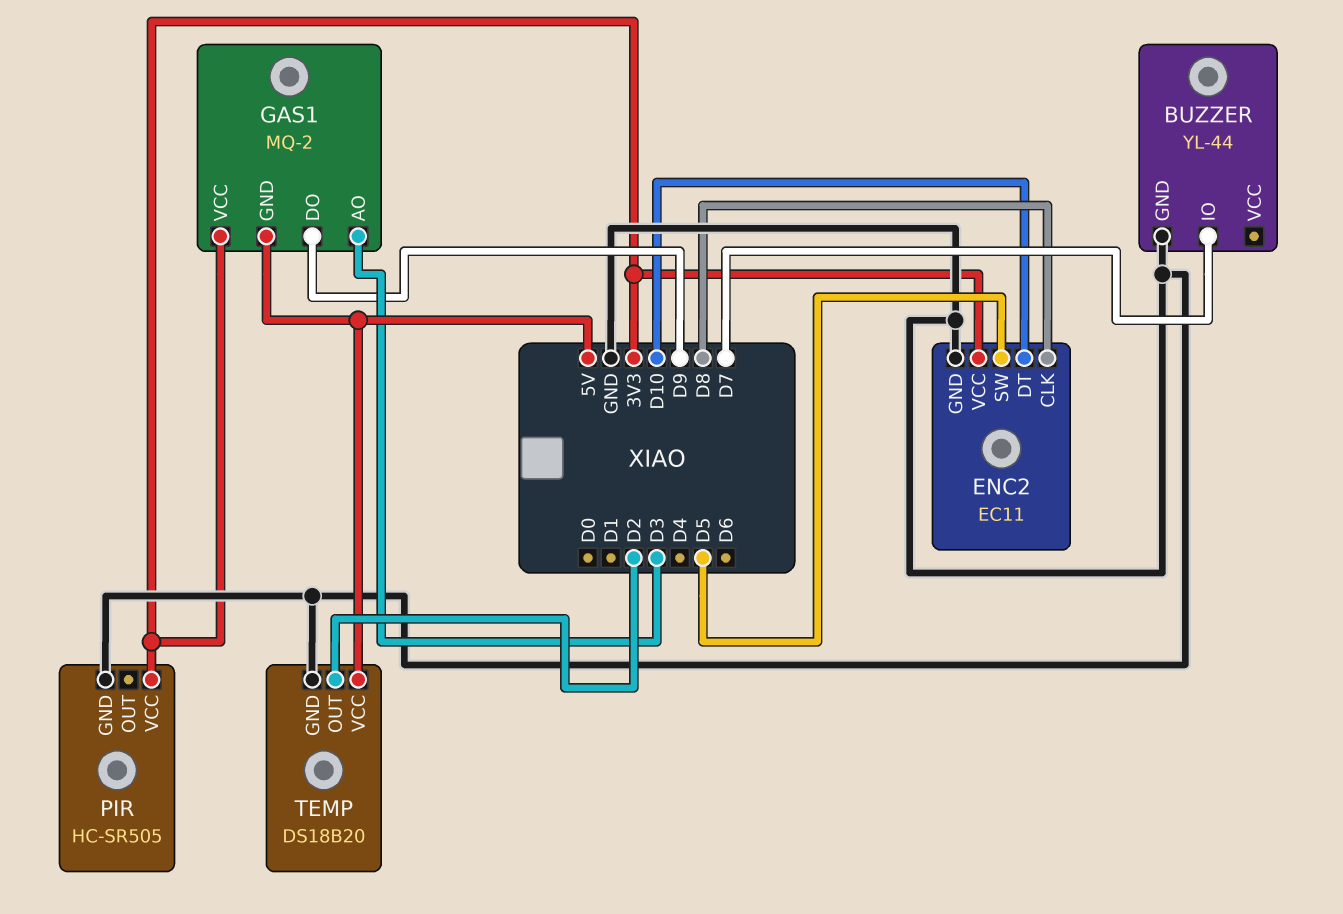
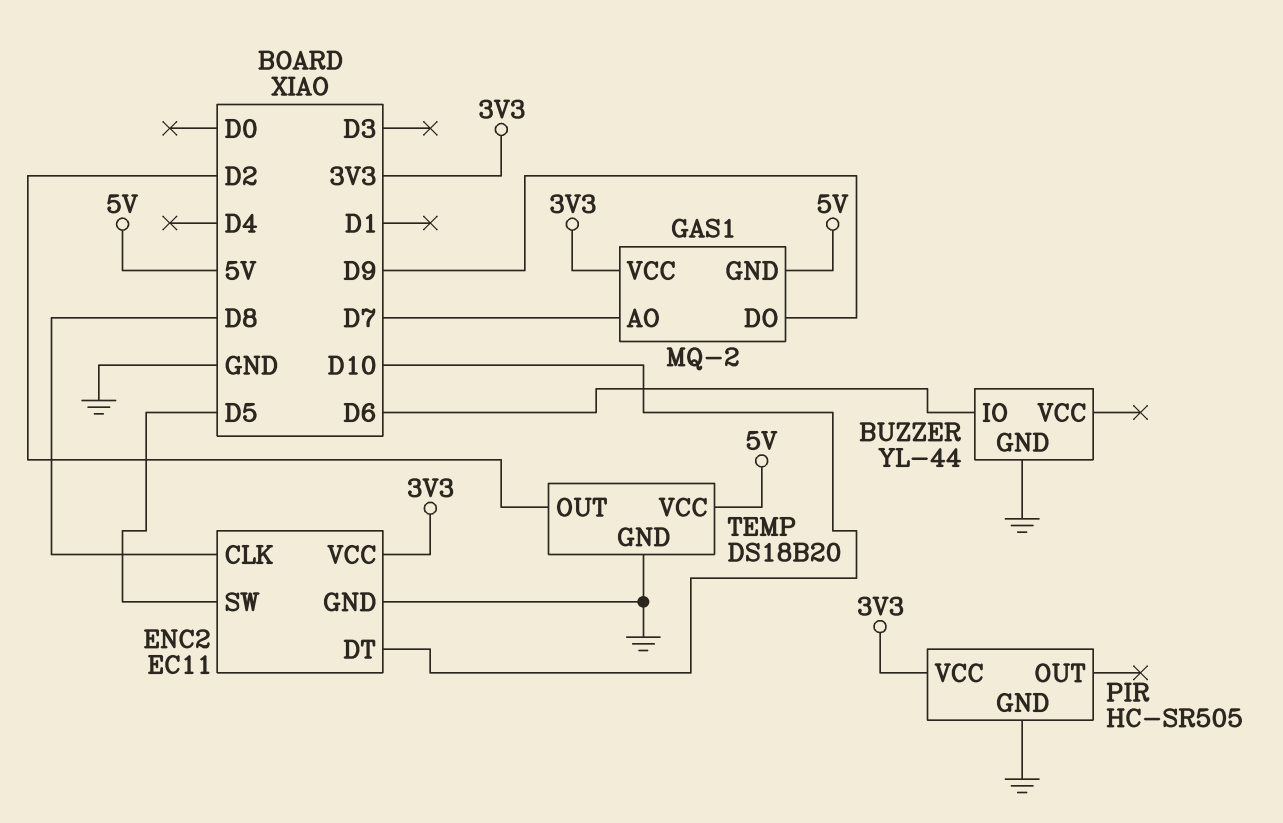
BUZZER pin IO: D7 -> D6
GAS1 pin AO: D3 -> D7

